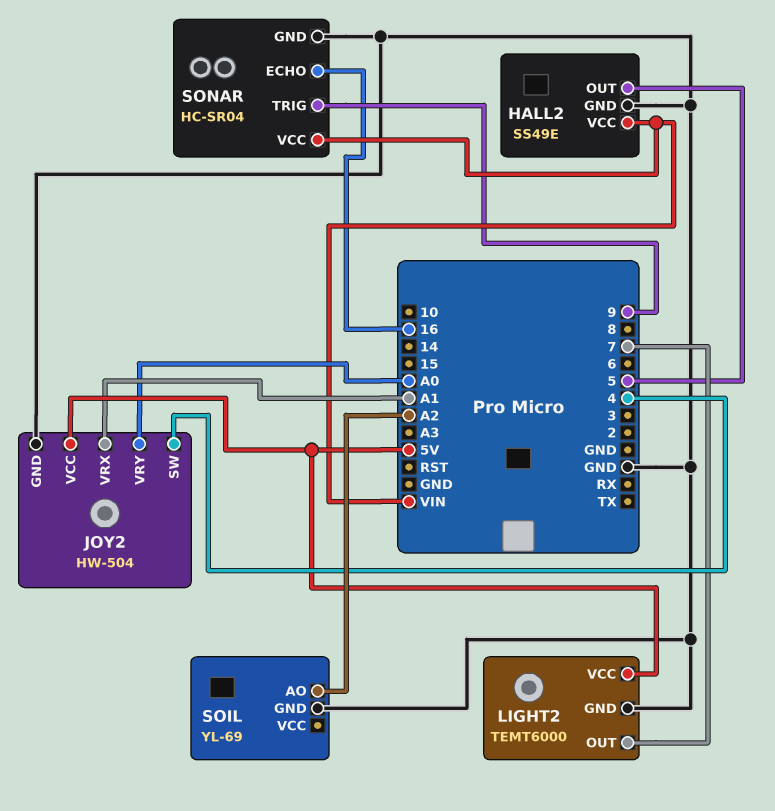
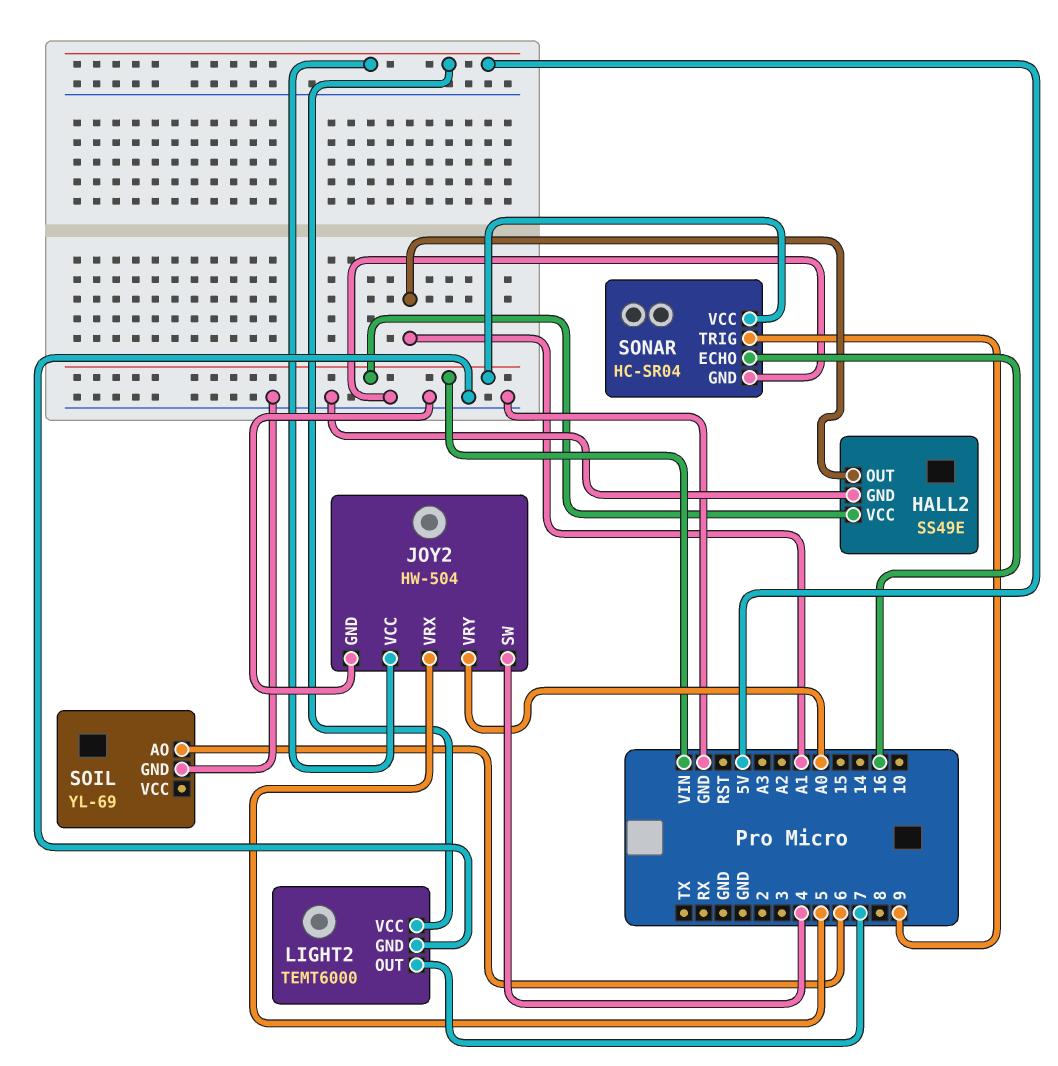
HALL2 pin OUT: 5 -> A1
JOY2 pin VRX: A1 -> 5
SOIL pin AO: A2 -> 6

